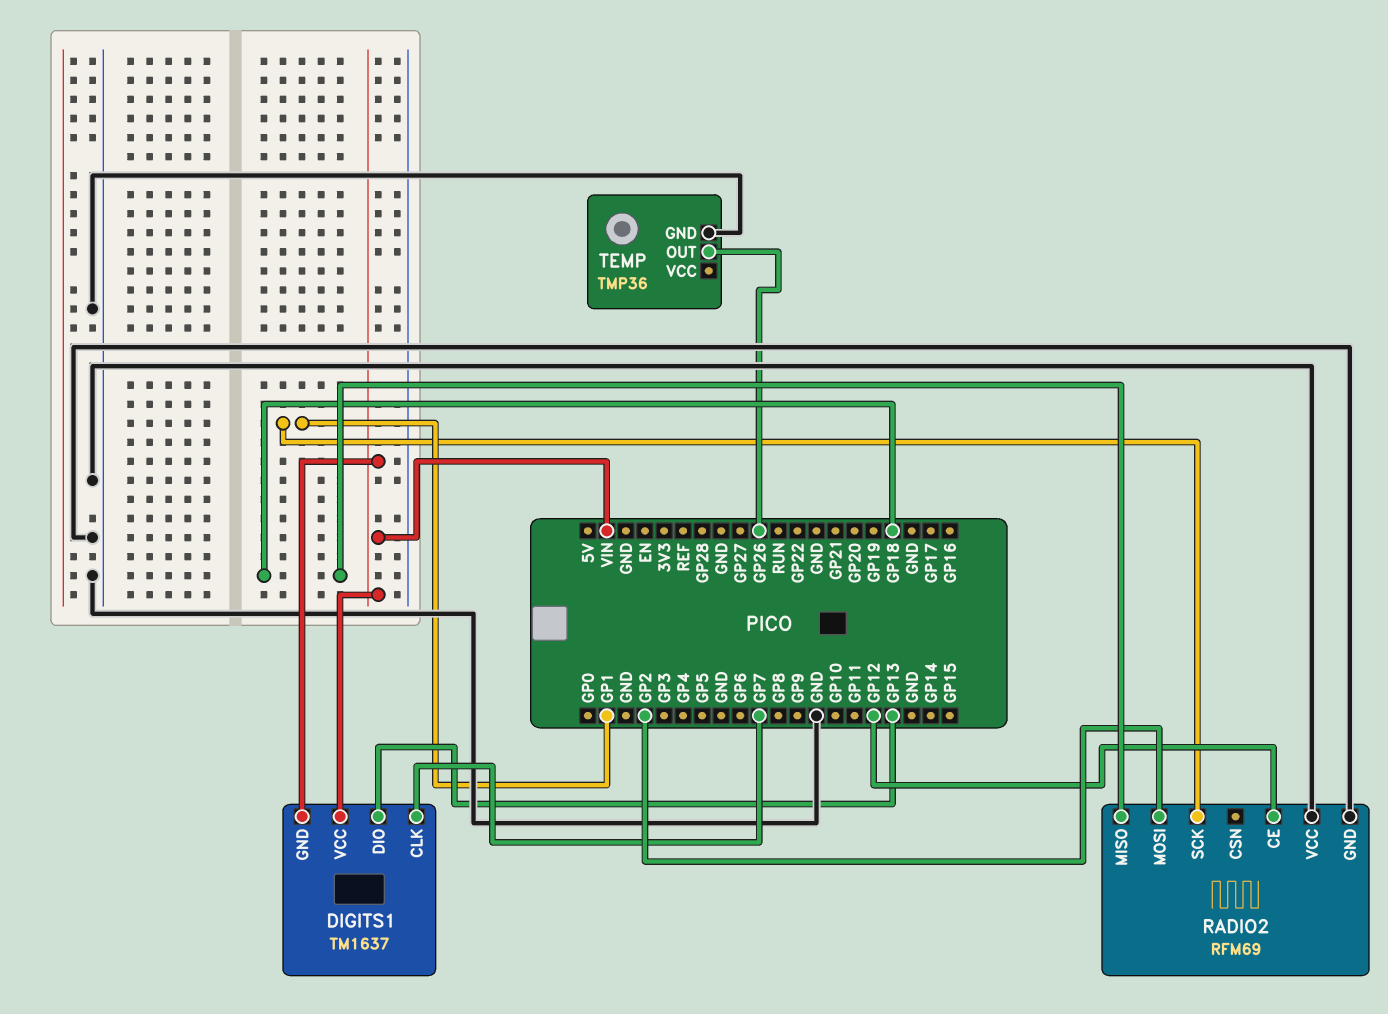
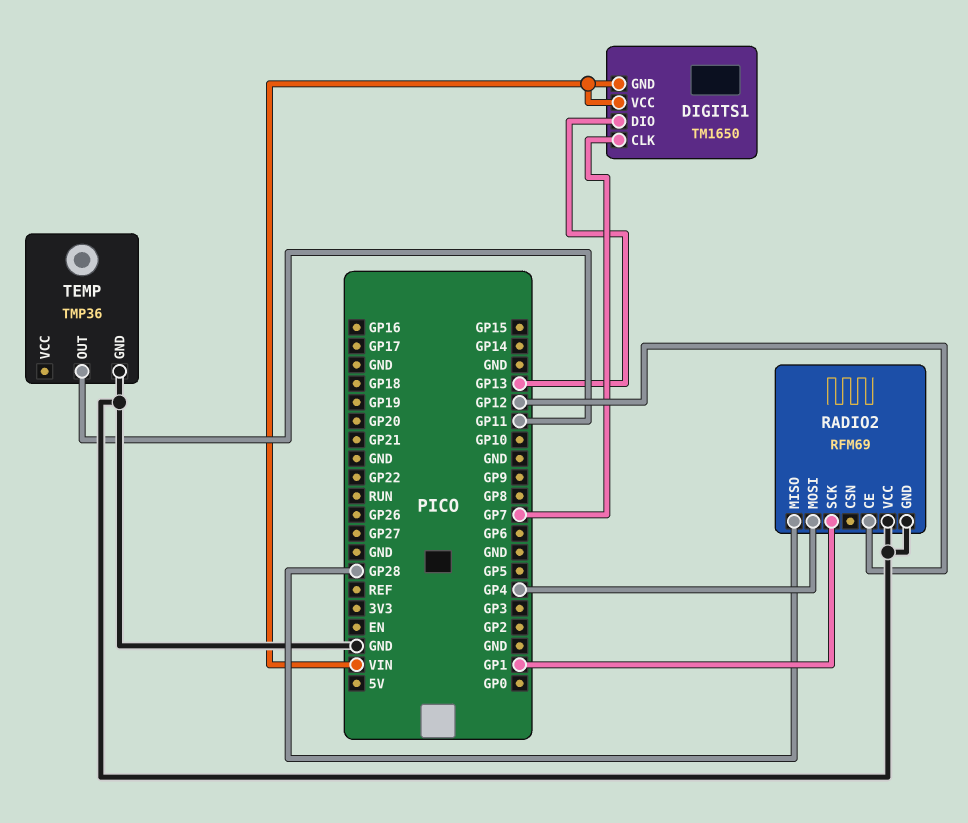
DIGITS1: TM1637 -> TM1650
RADIO2 pin MISO: GP18 -> GP28
RADIO2 pin MOSI: GP2 -> GP4
TEMP pin OUT: GP26 -> GP11

